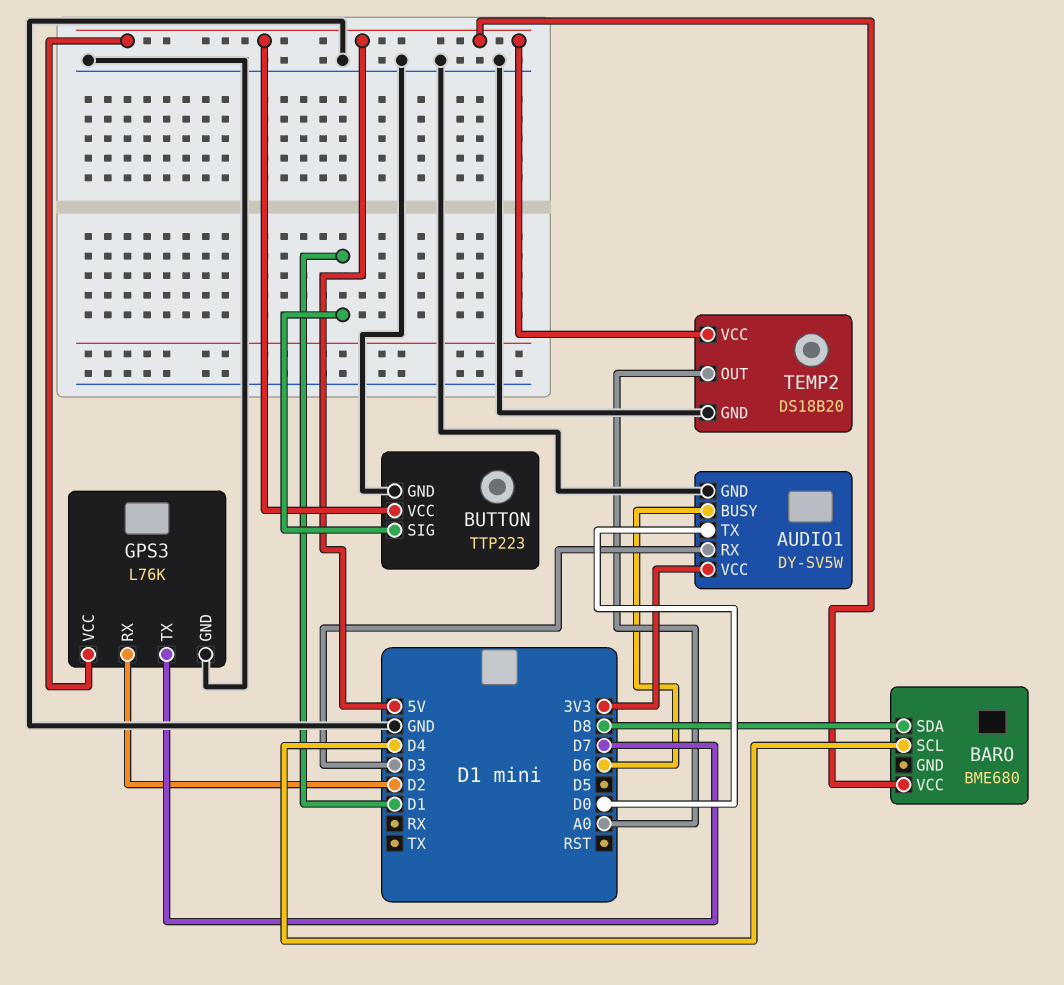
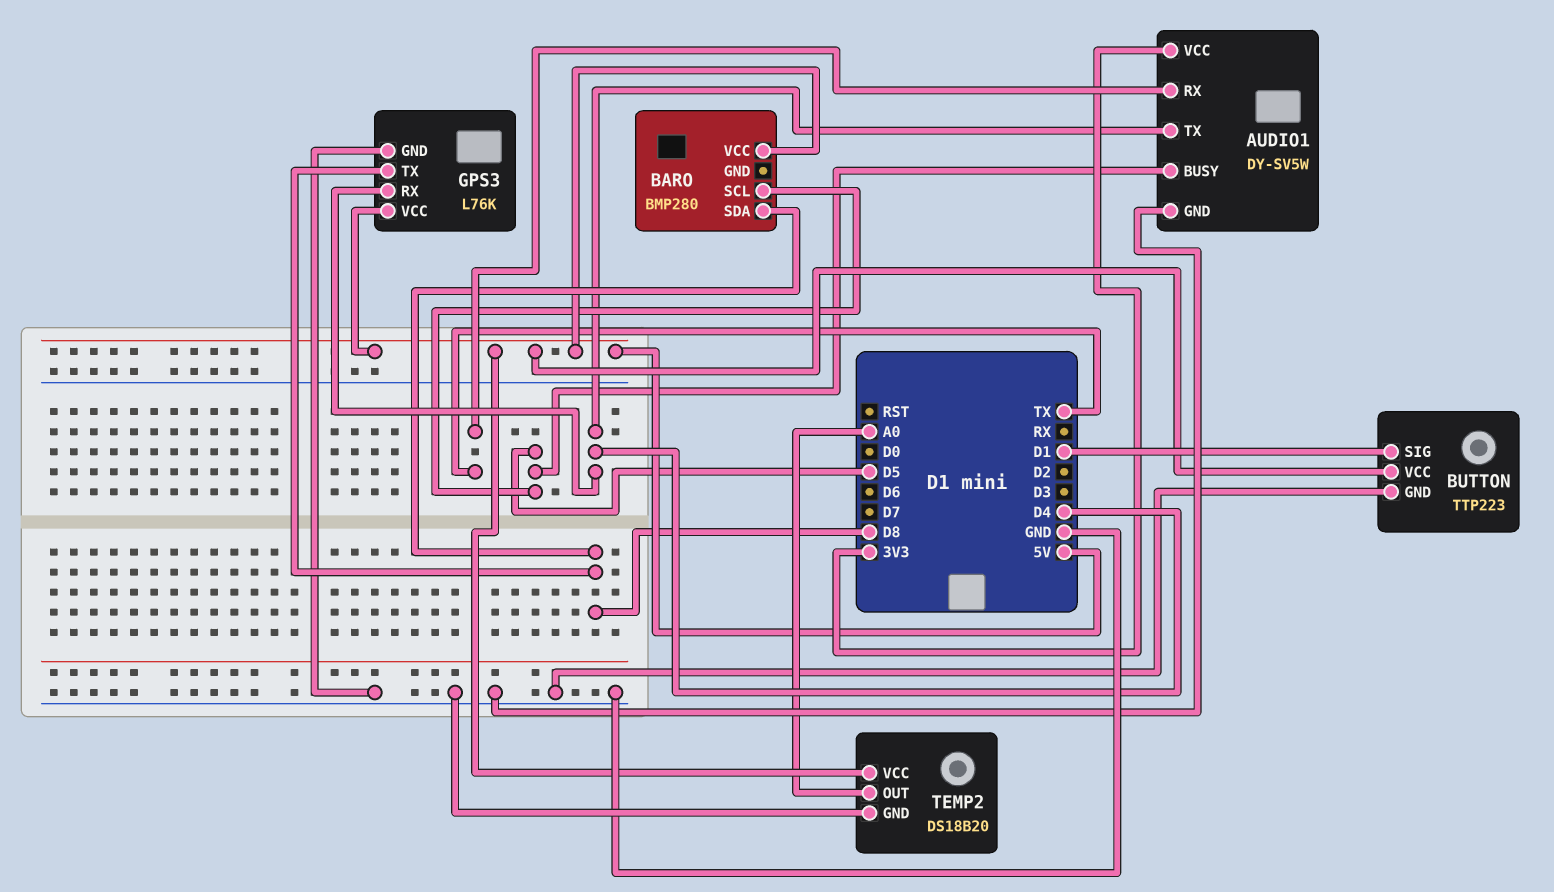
AUDIO1 pin BUSY: D6 -> D5
AUDIO1 pin RX: D3 -> TX
AUDIO1 pin TX: D0 -> D4
BARO: BME680 -> BMP280
BARO pin SCL: D4 -> D5
GPS3 pin RX: D2 -> D4
GPS3 pin TX: D7 -> D8

